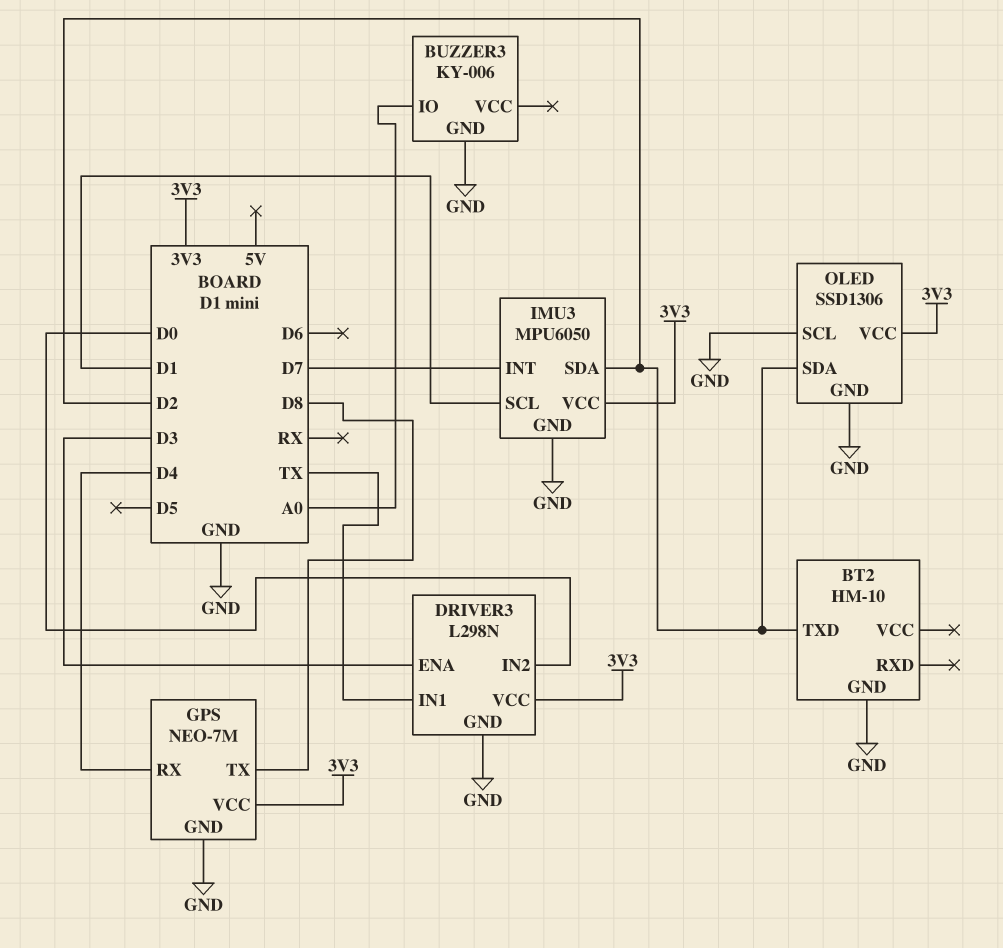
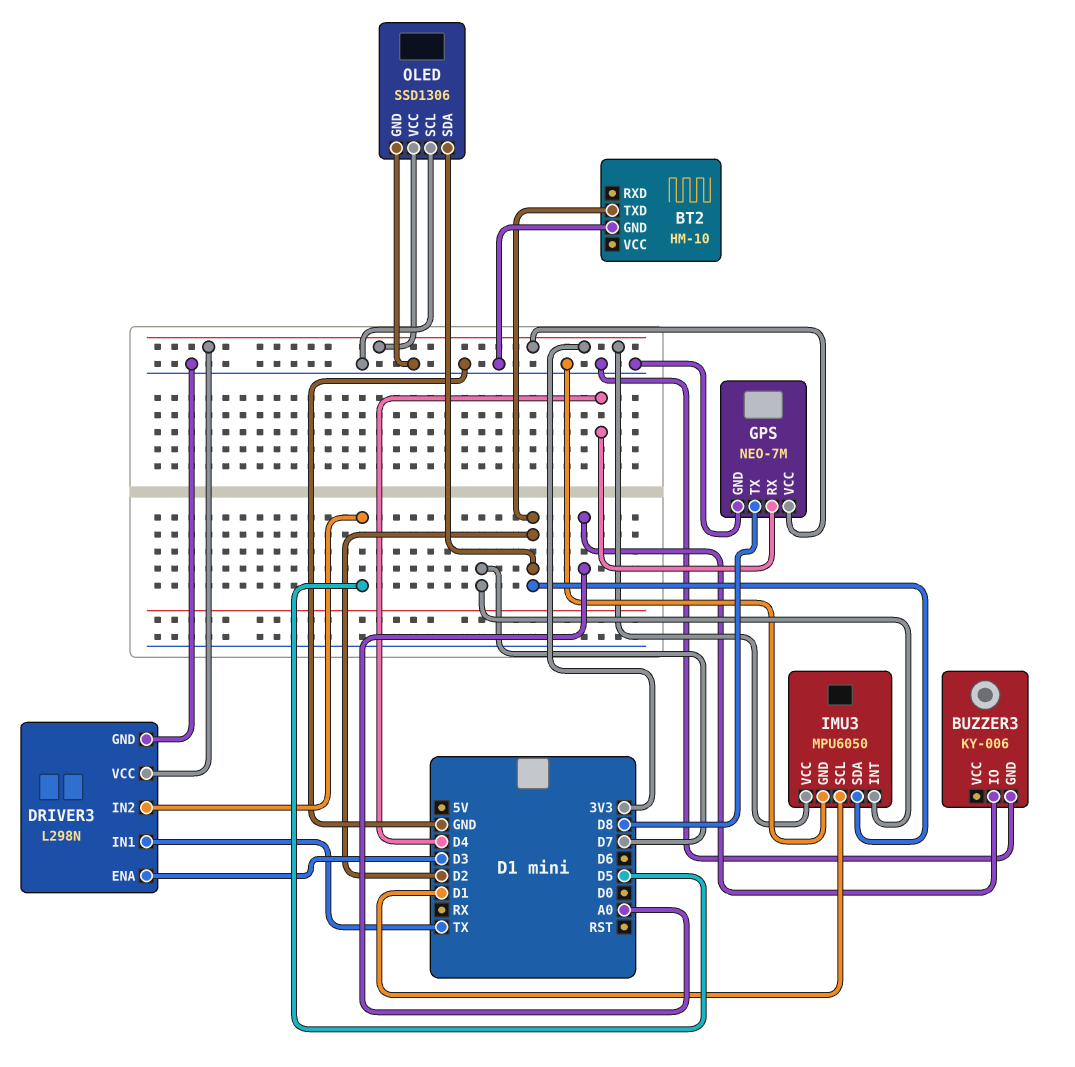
DRIVER3 pin IN2: D0 -> D5

